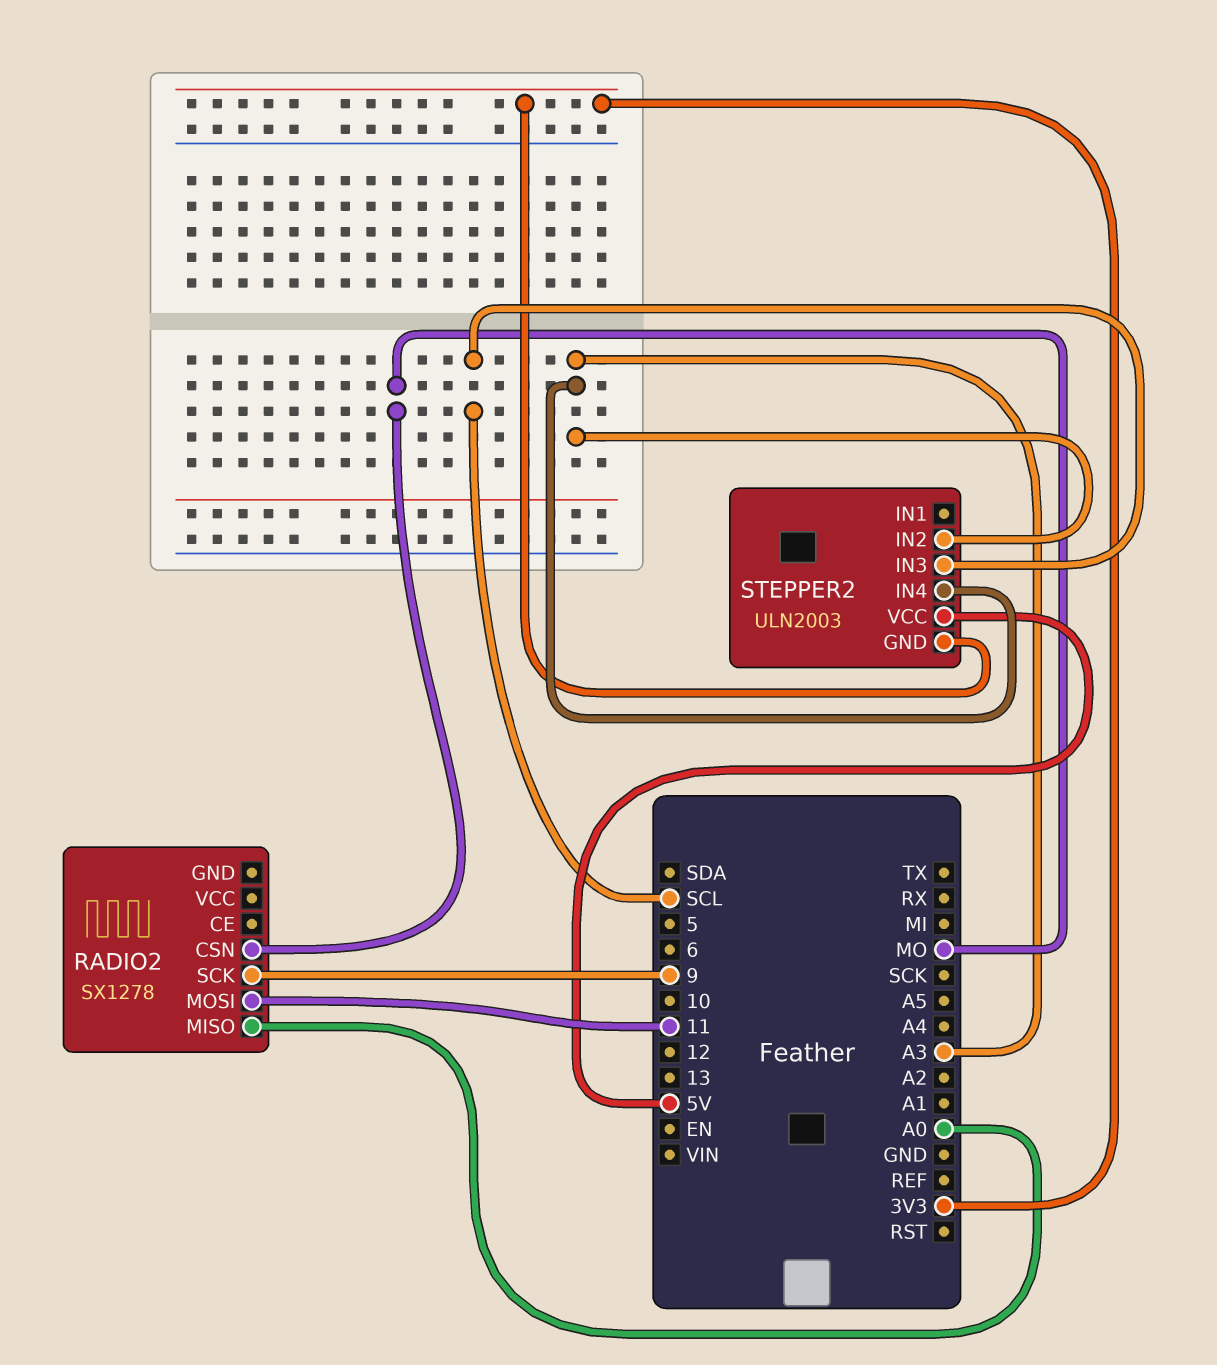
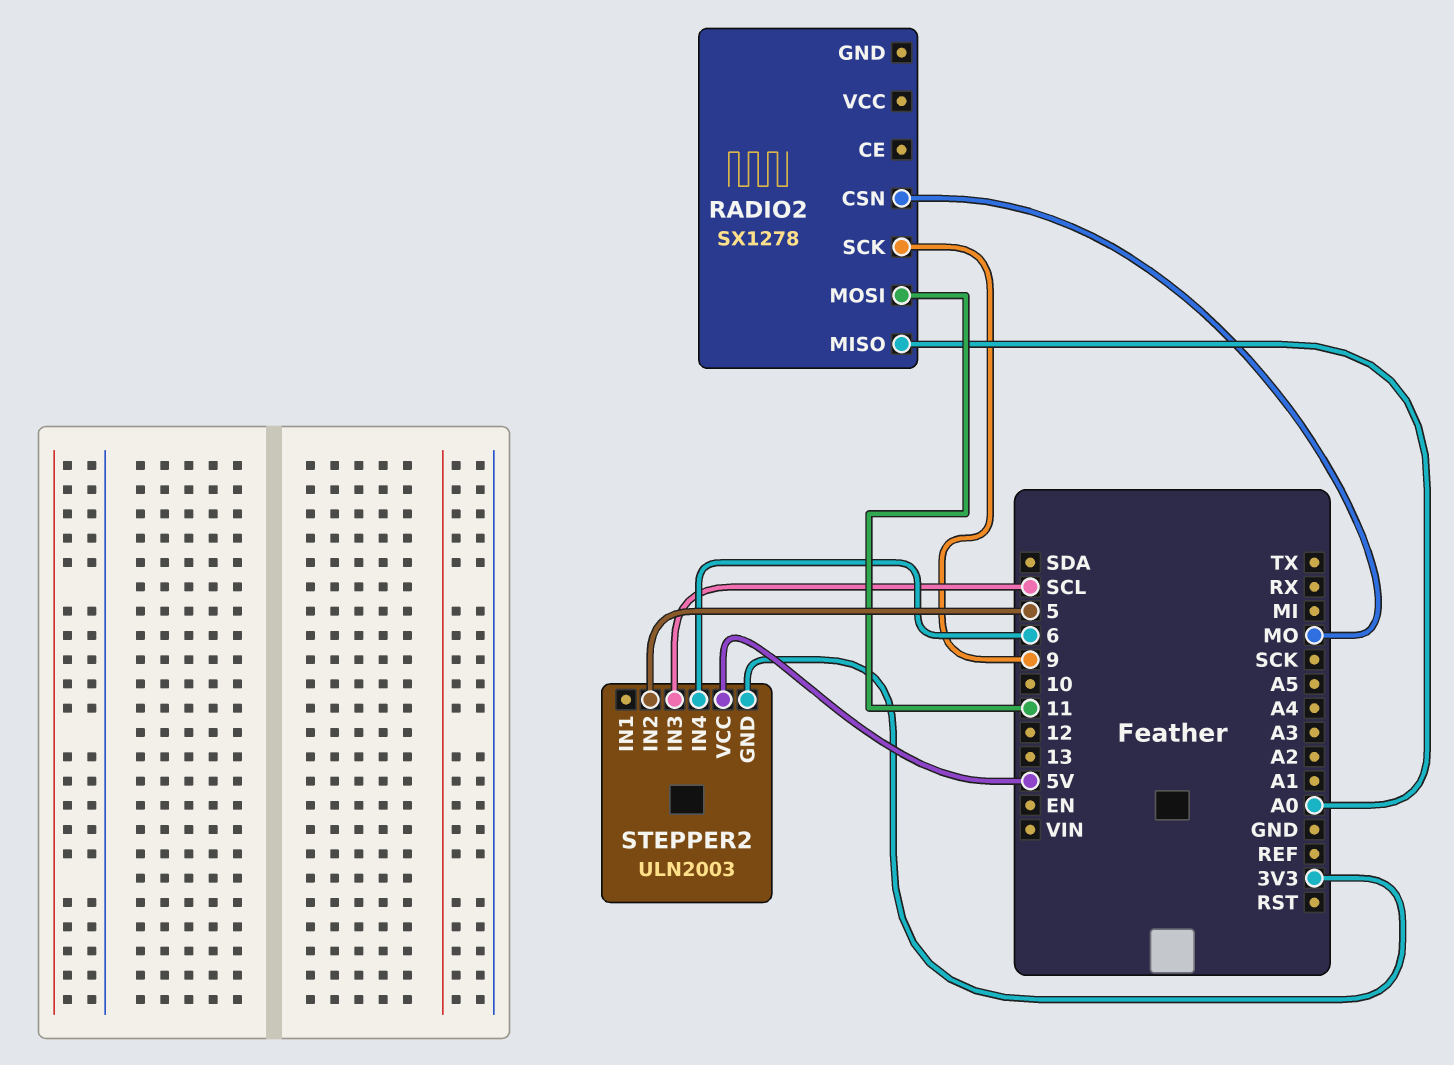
STEPPER2 pin IN2: A3 -> 5
STEPPER2 pin IN4: A3 -> 6

